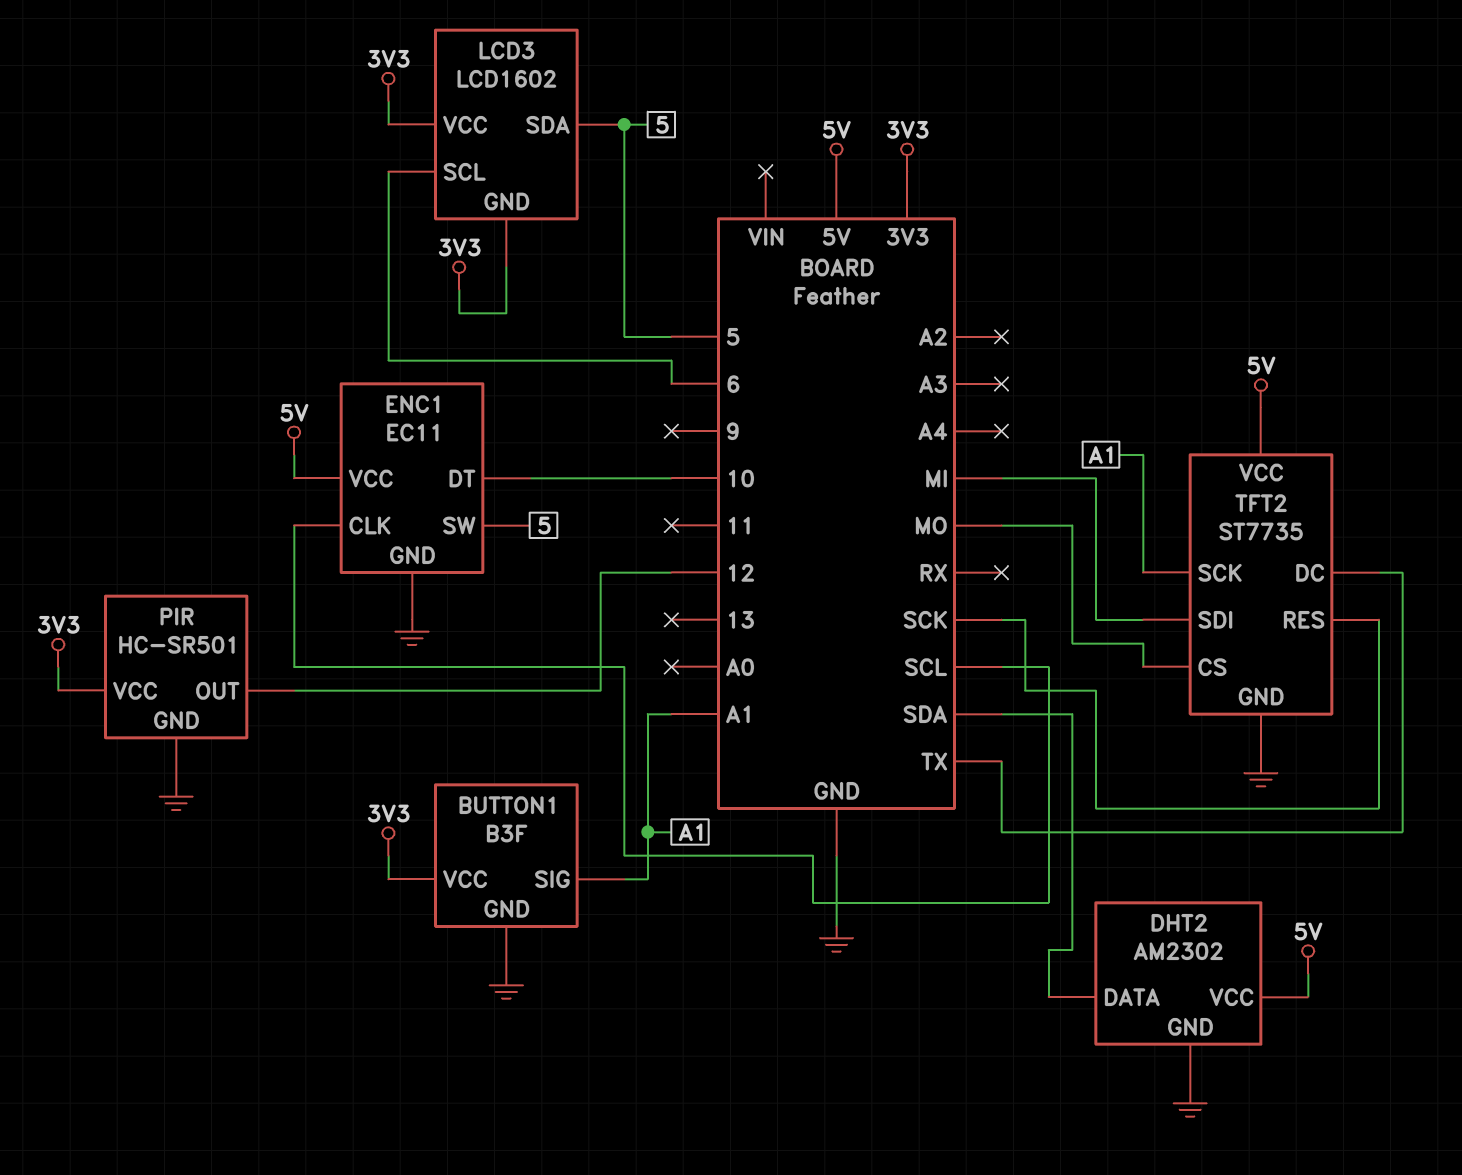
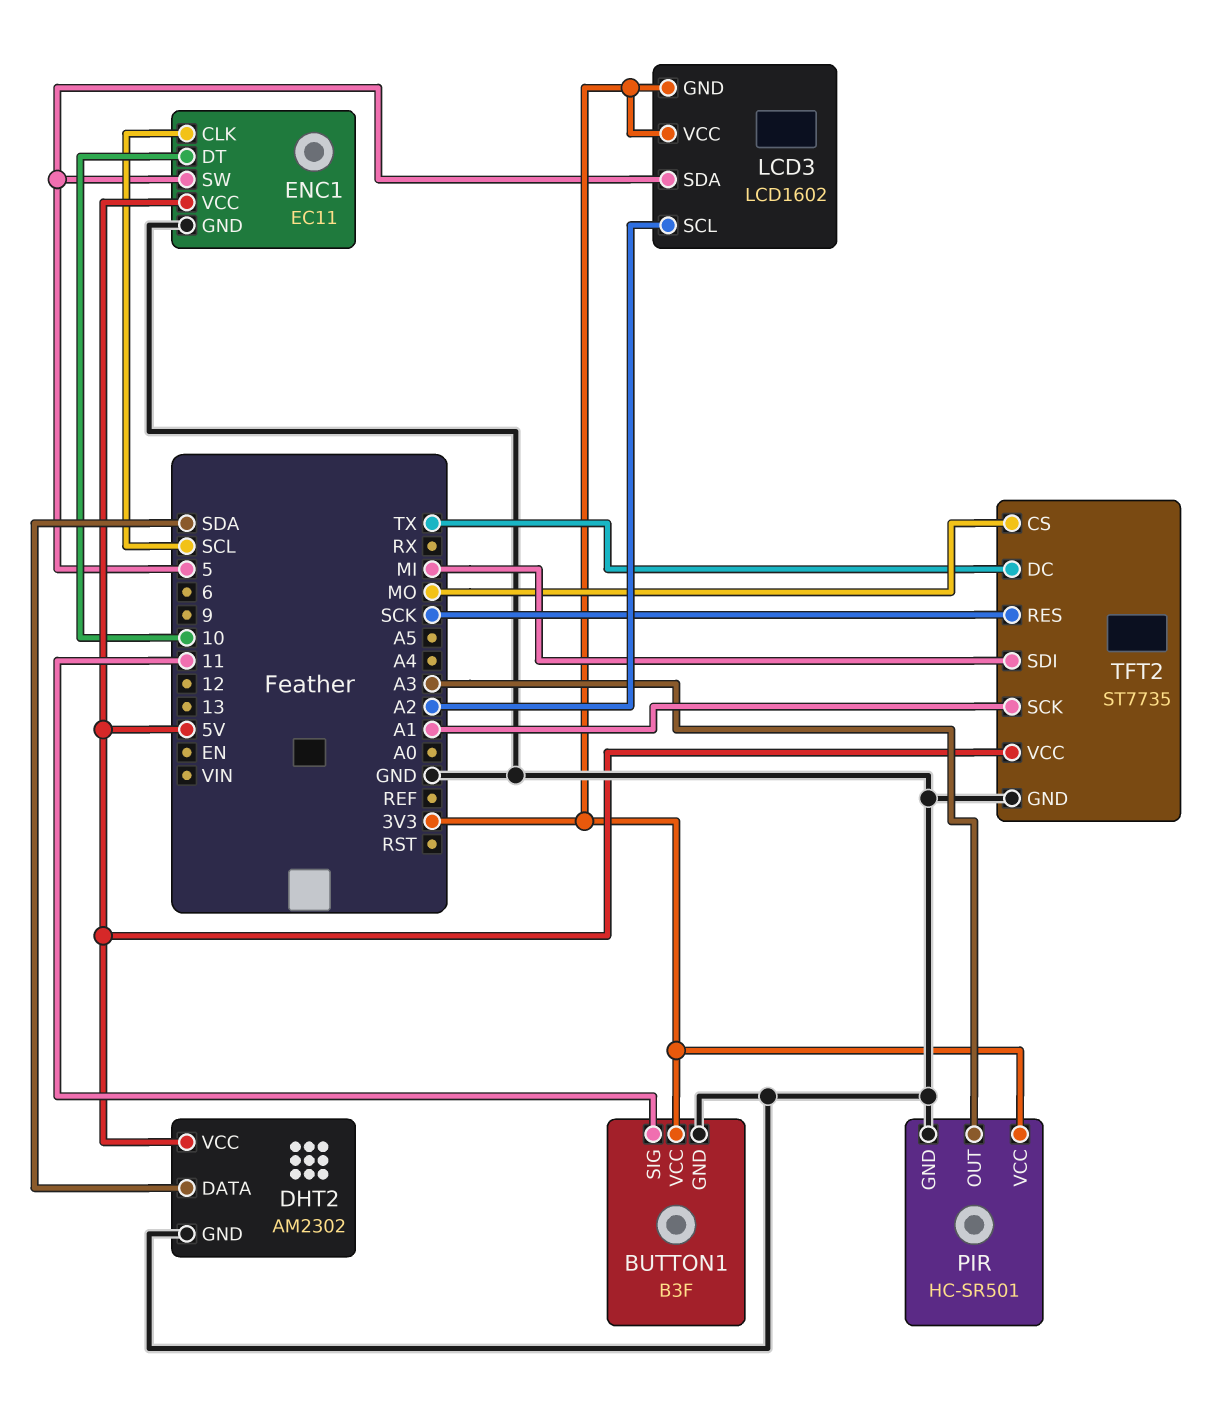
BUTTON1 pin SIG: A1 -> 11
LCD3 pin SCL: 6 -> A2
PIR pin OUT: 12 -> A3

